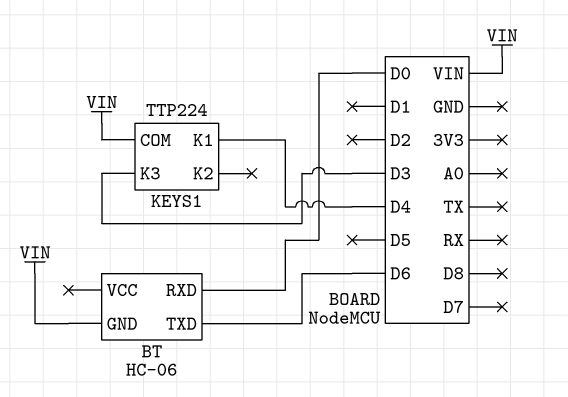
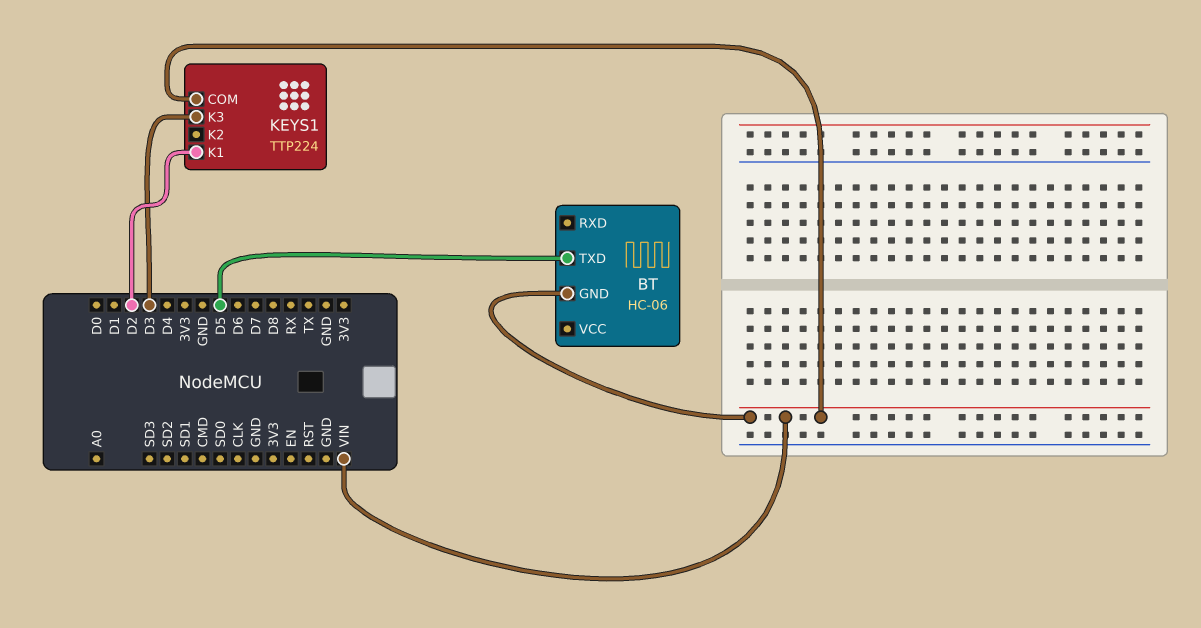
BT pin RXD: D0 -> none
BT pin TXD: D6 -> D5
KEYS1 pin K1: D4 -> D2

